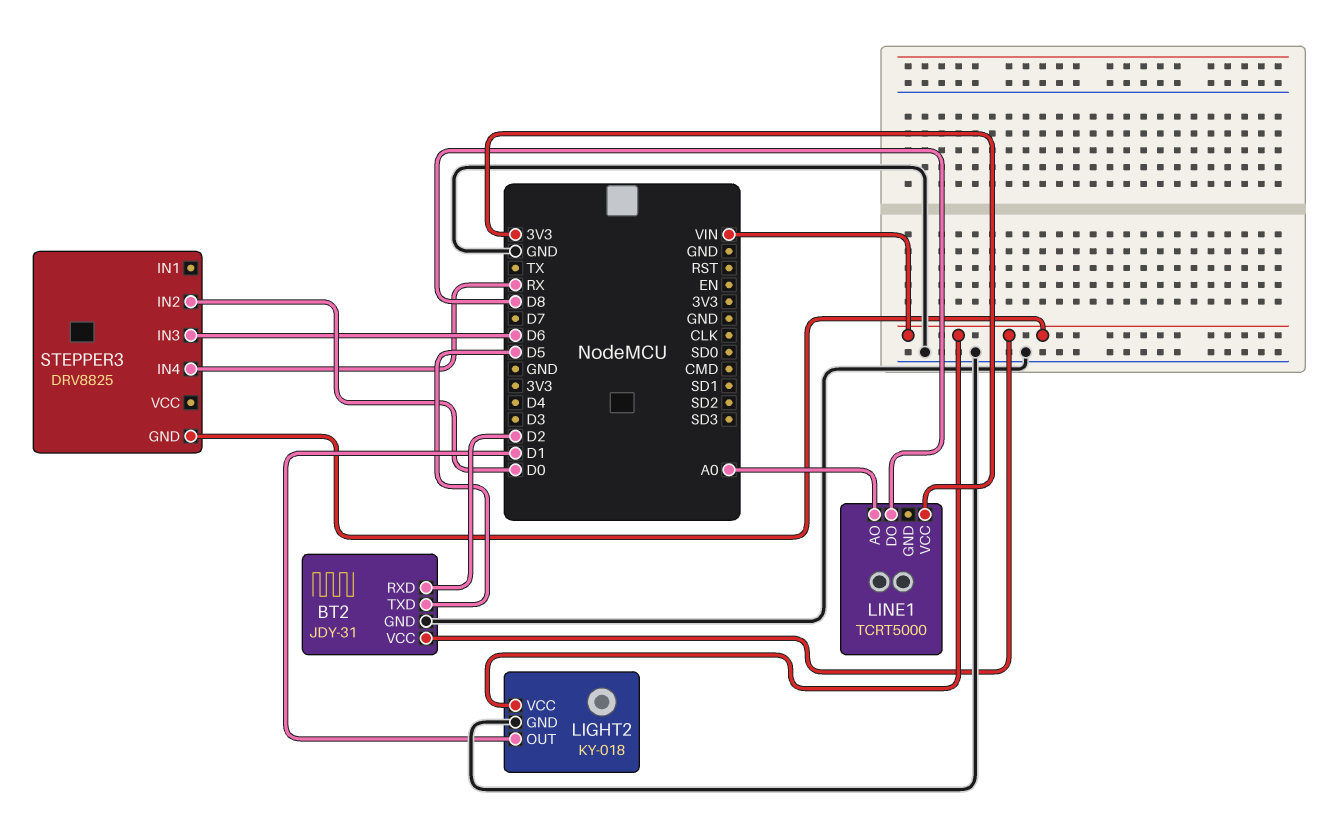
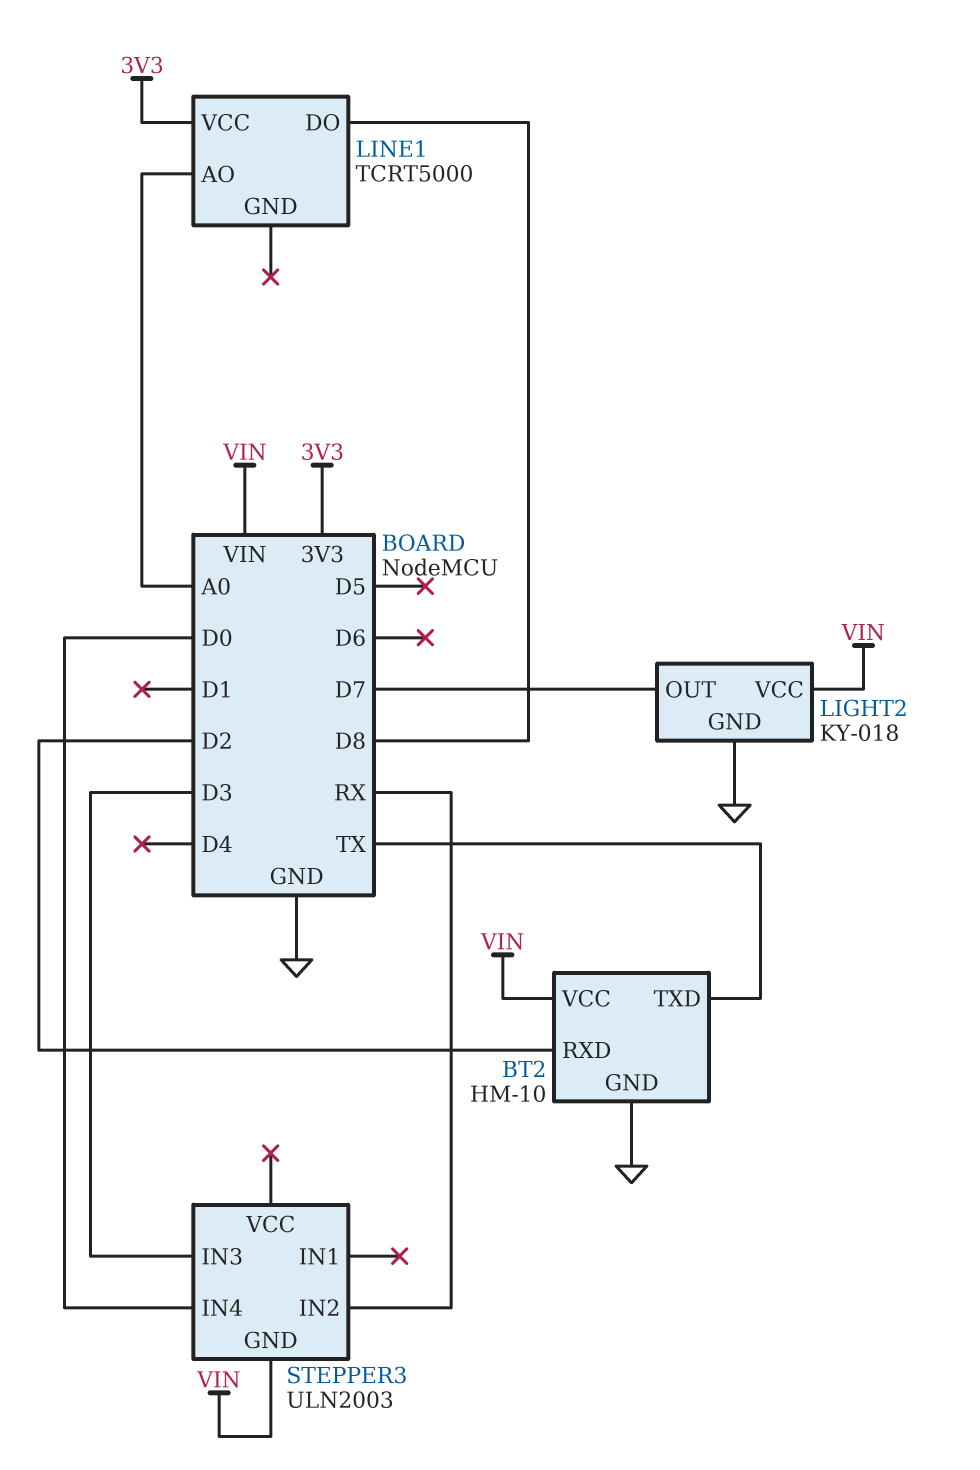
BT2: JDY-31 -> HM-10
BT2 pin TXD: D5 -> TX
LIGHT2 pin OUT: D1 -> D7
STEPPER3: DRV8825 -> ULN2003
STEPPER3 pin IN2: D0 -> RX
STEPPER3 pin IN3: D6 -> D3
STEPPER3 pin IN4: RX -> D0

